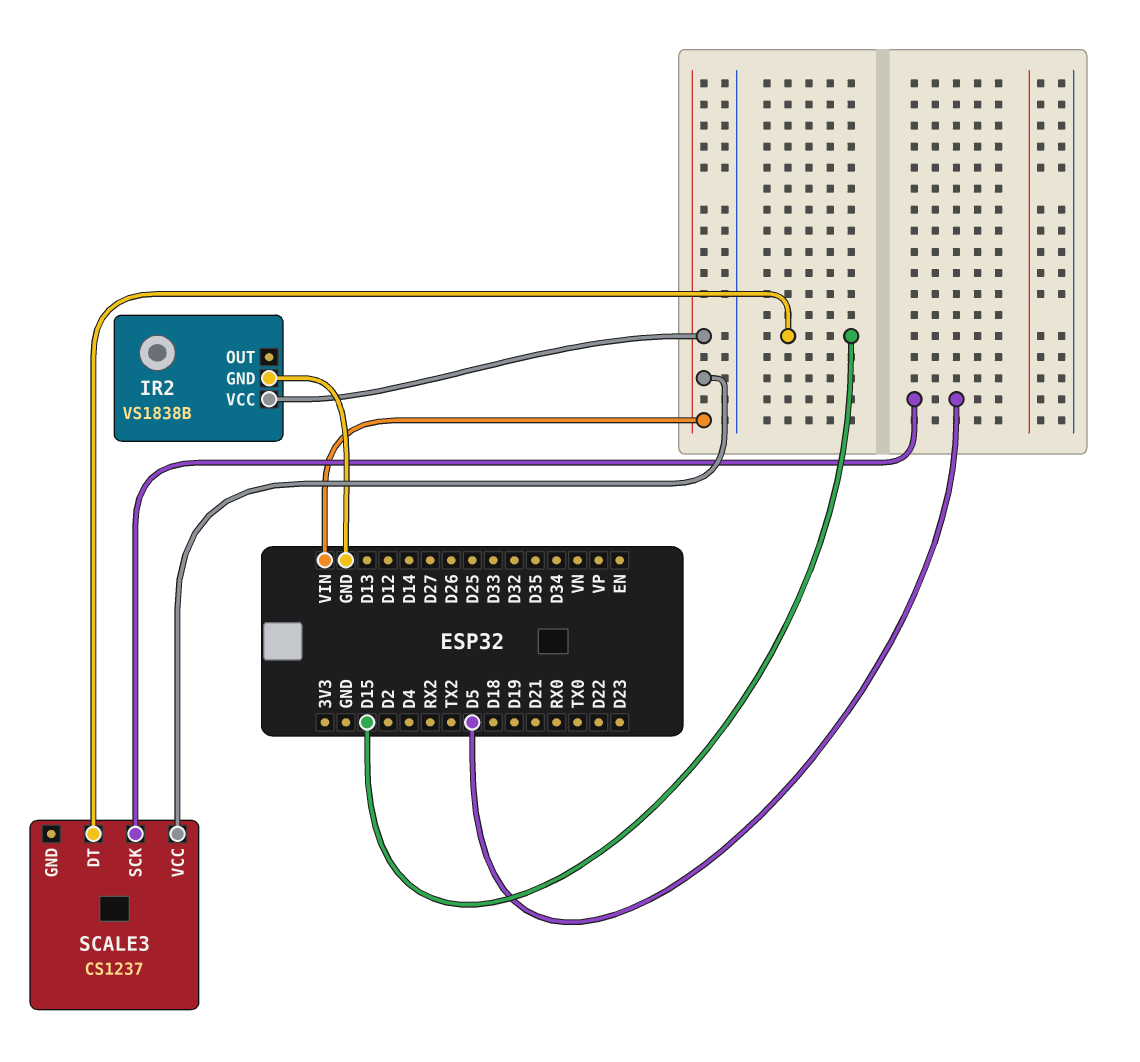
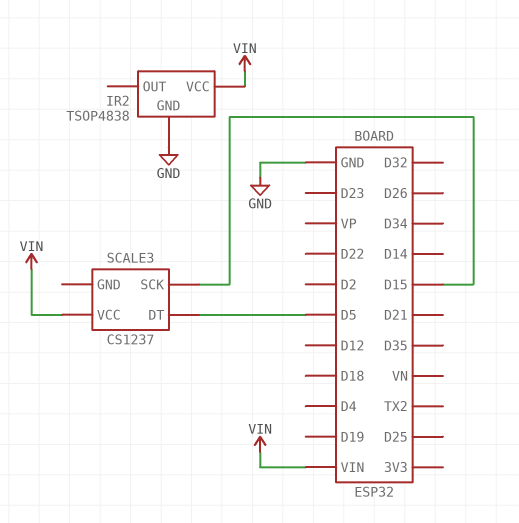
IR2: VS1838B -> TSOP4838
SCALE3 pin DT: D15 -> D5
SCALE3 pin SCK: D5 -> D15

